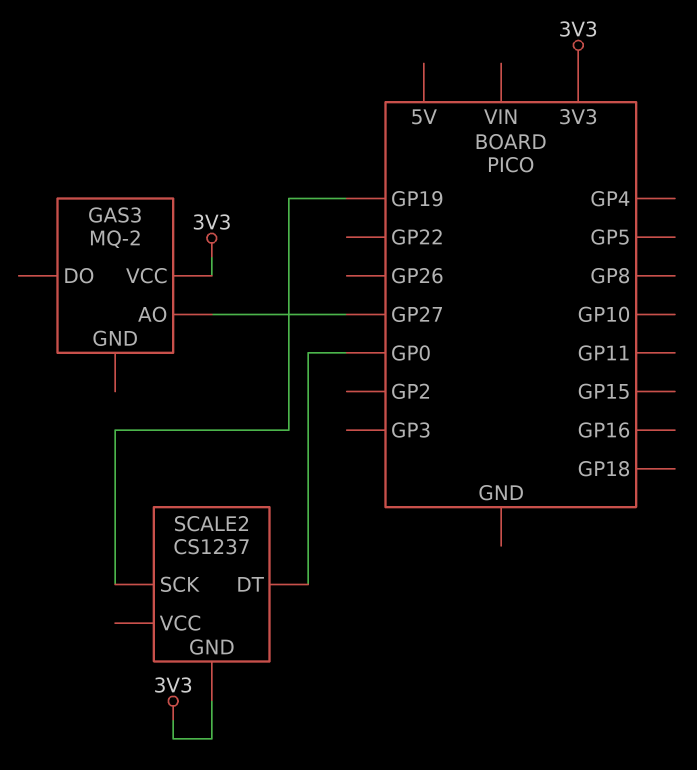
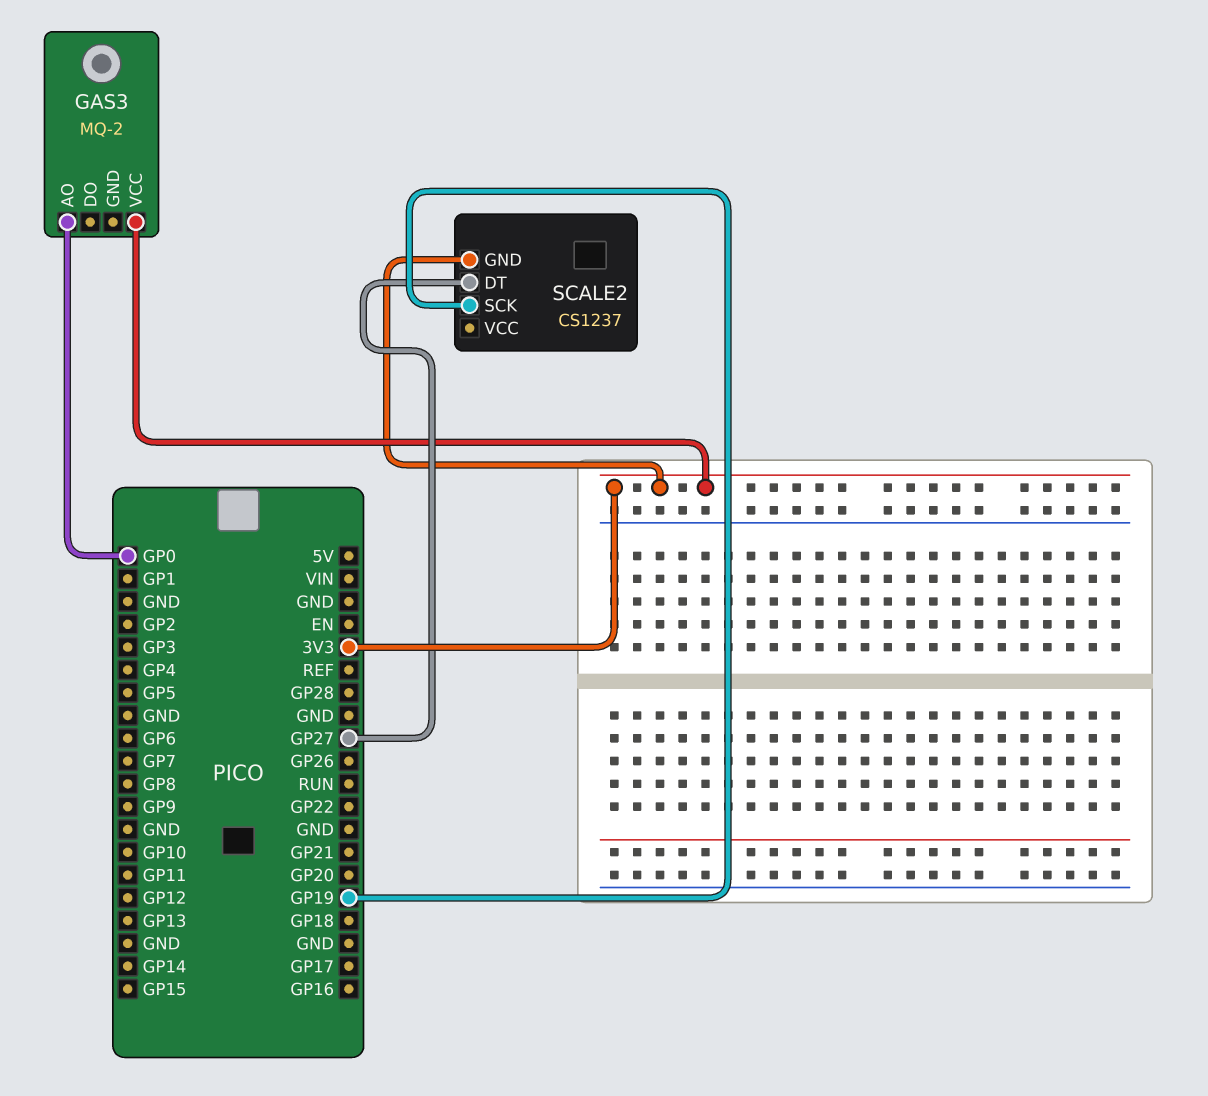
GAS3 pin AO: GP27 -> GP0
SCALE2 pin DT: GP0 -> GP27

